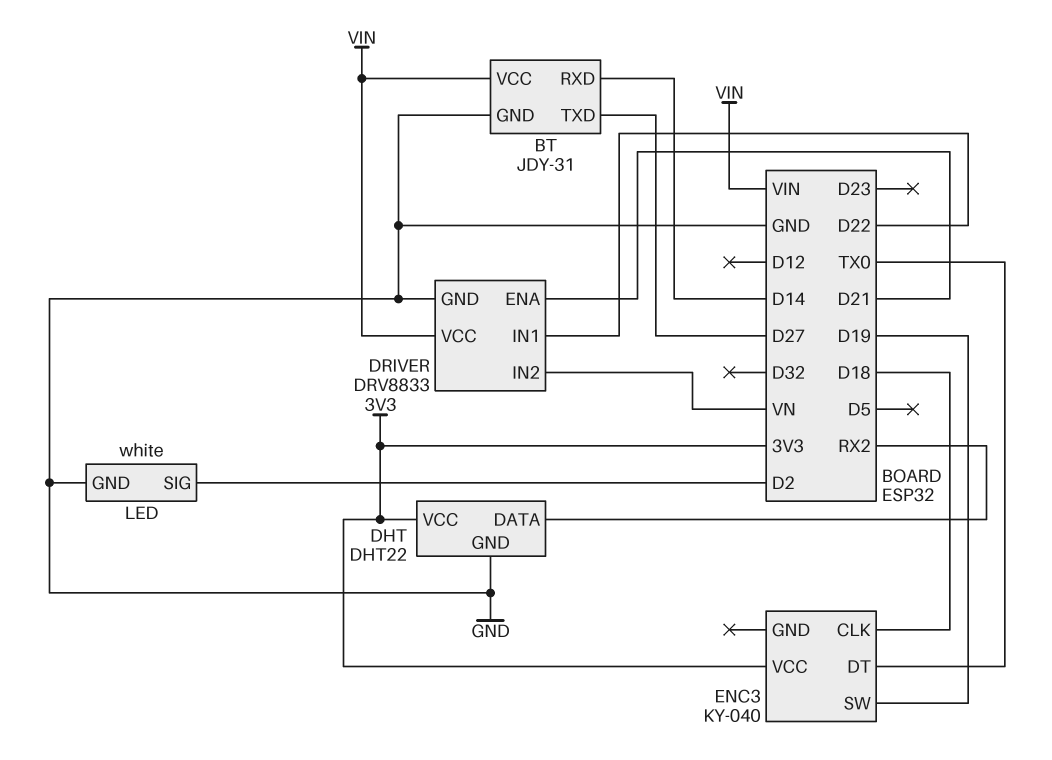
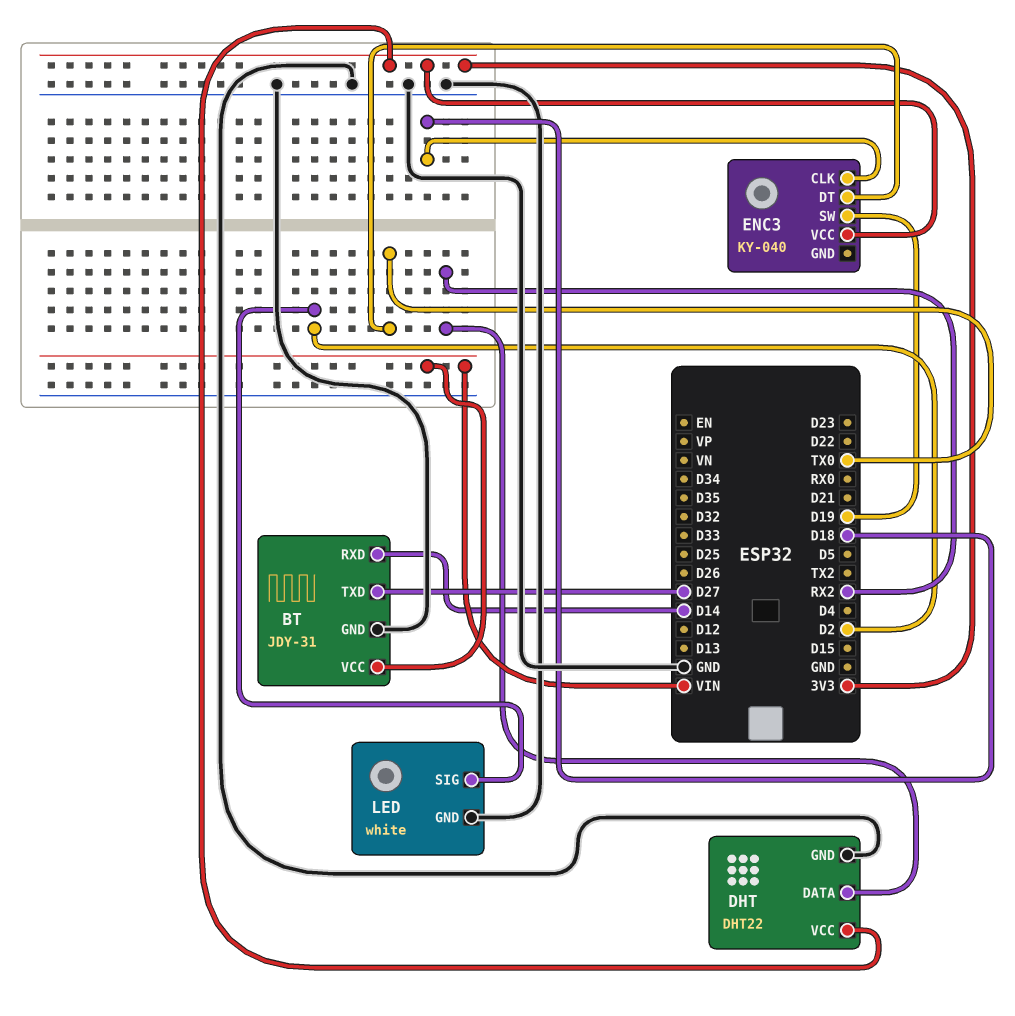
DRIVER: DRV8833 -> none
DRIVER pin ENA: D21 -> none
DRIVER pin GND: GND -> none
DRIVER pin IN1: D22 -> none
DRIVER pin IN2: VN -> none
DRIVER pin VCC: VIN -> none

